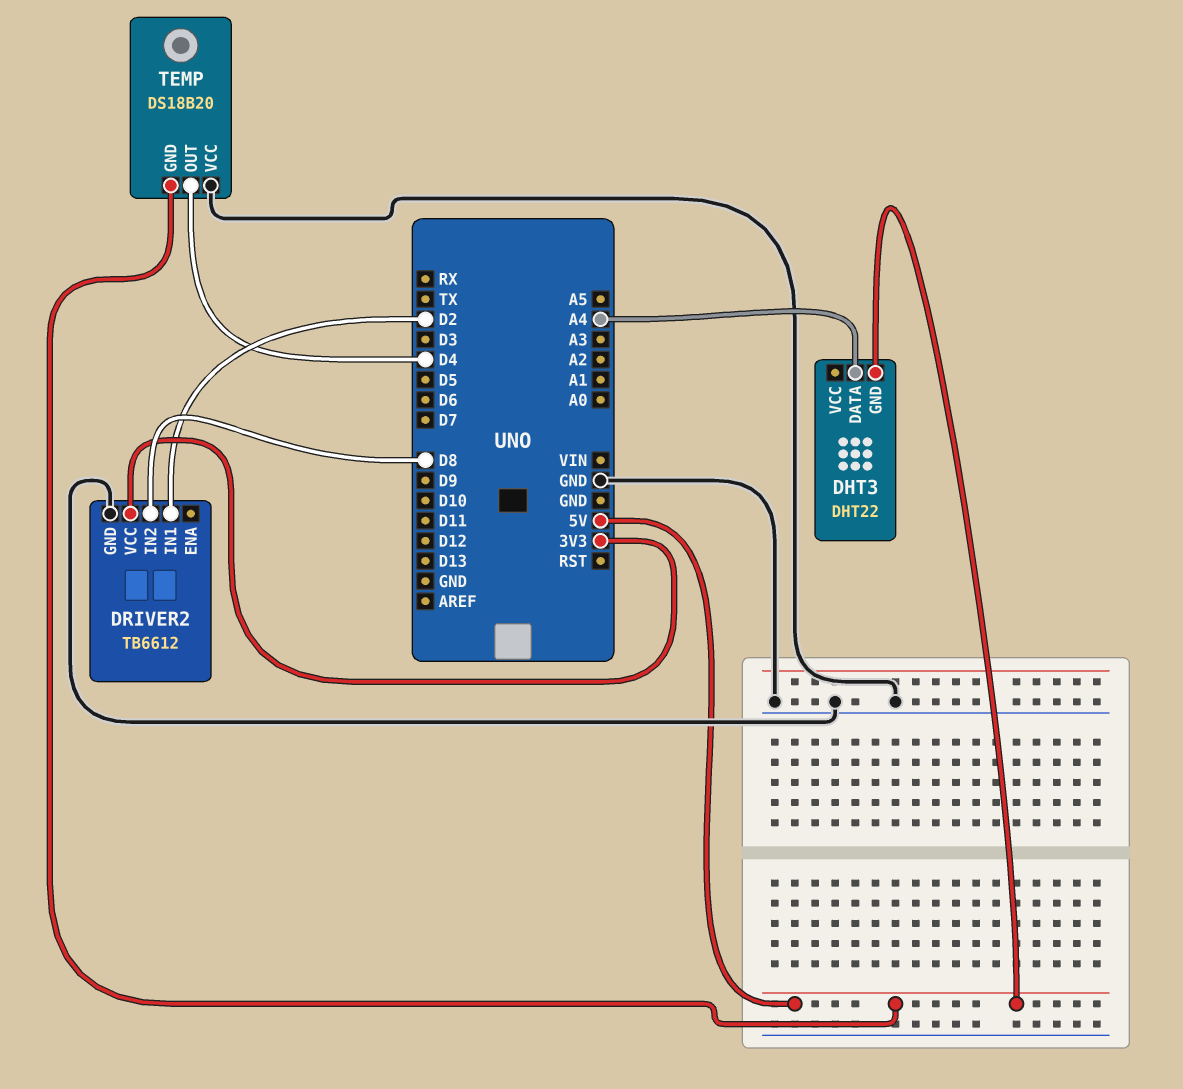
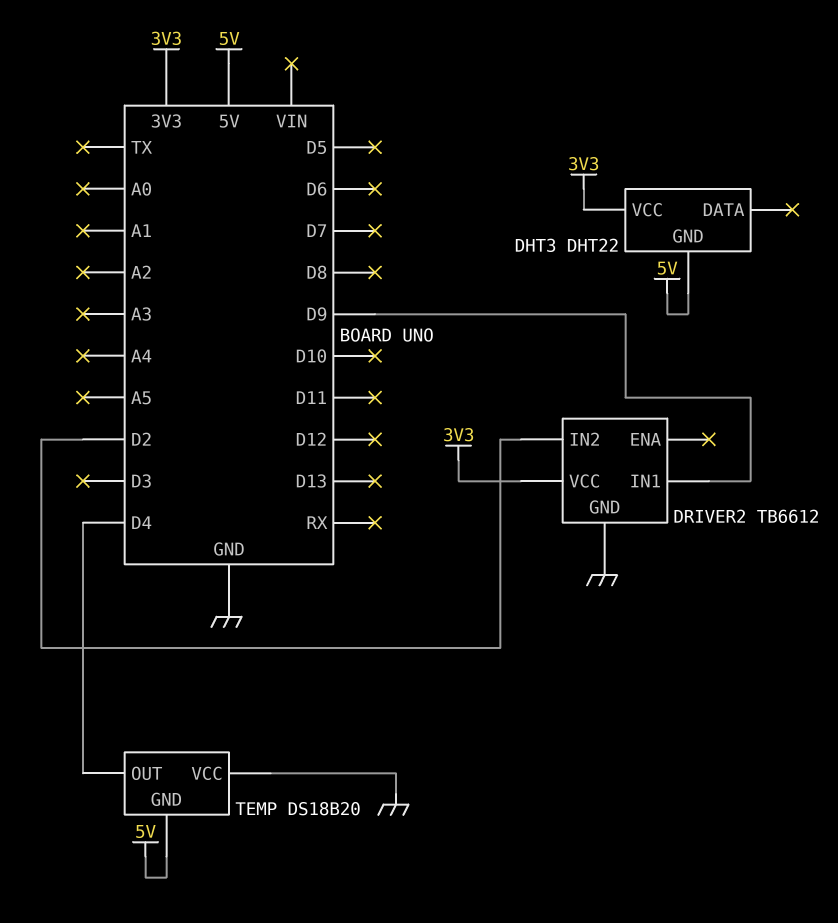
DHT3 pin DATA: A4 -> none
DHT3 pin VCC: none -> 3V3
DRIVER2 pin IN1: D2 -> D9
DRIVER2 pin IN2: D8 -> D2

